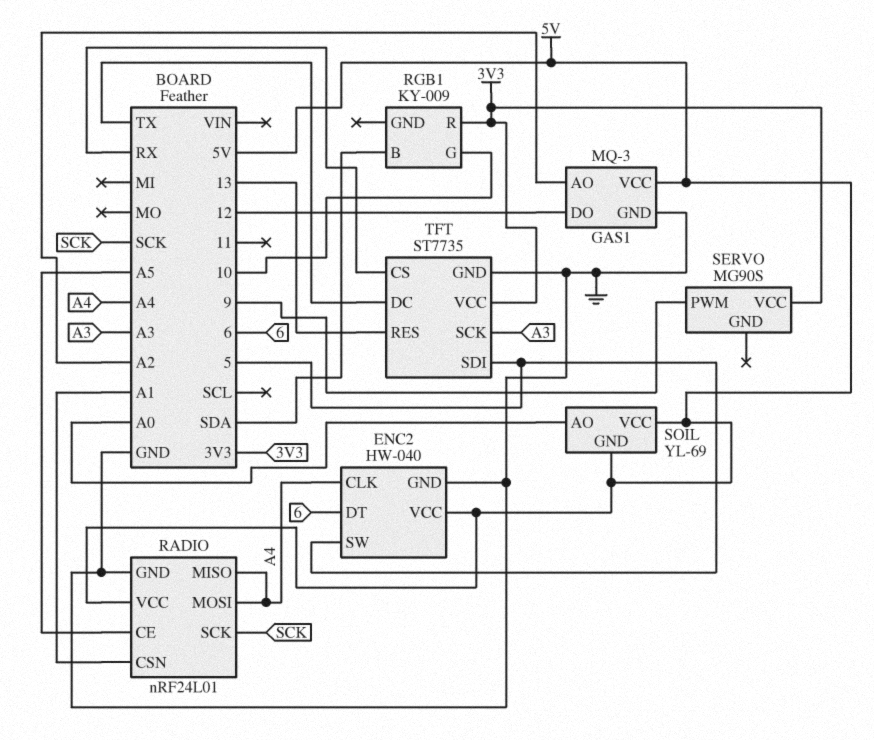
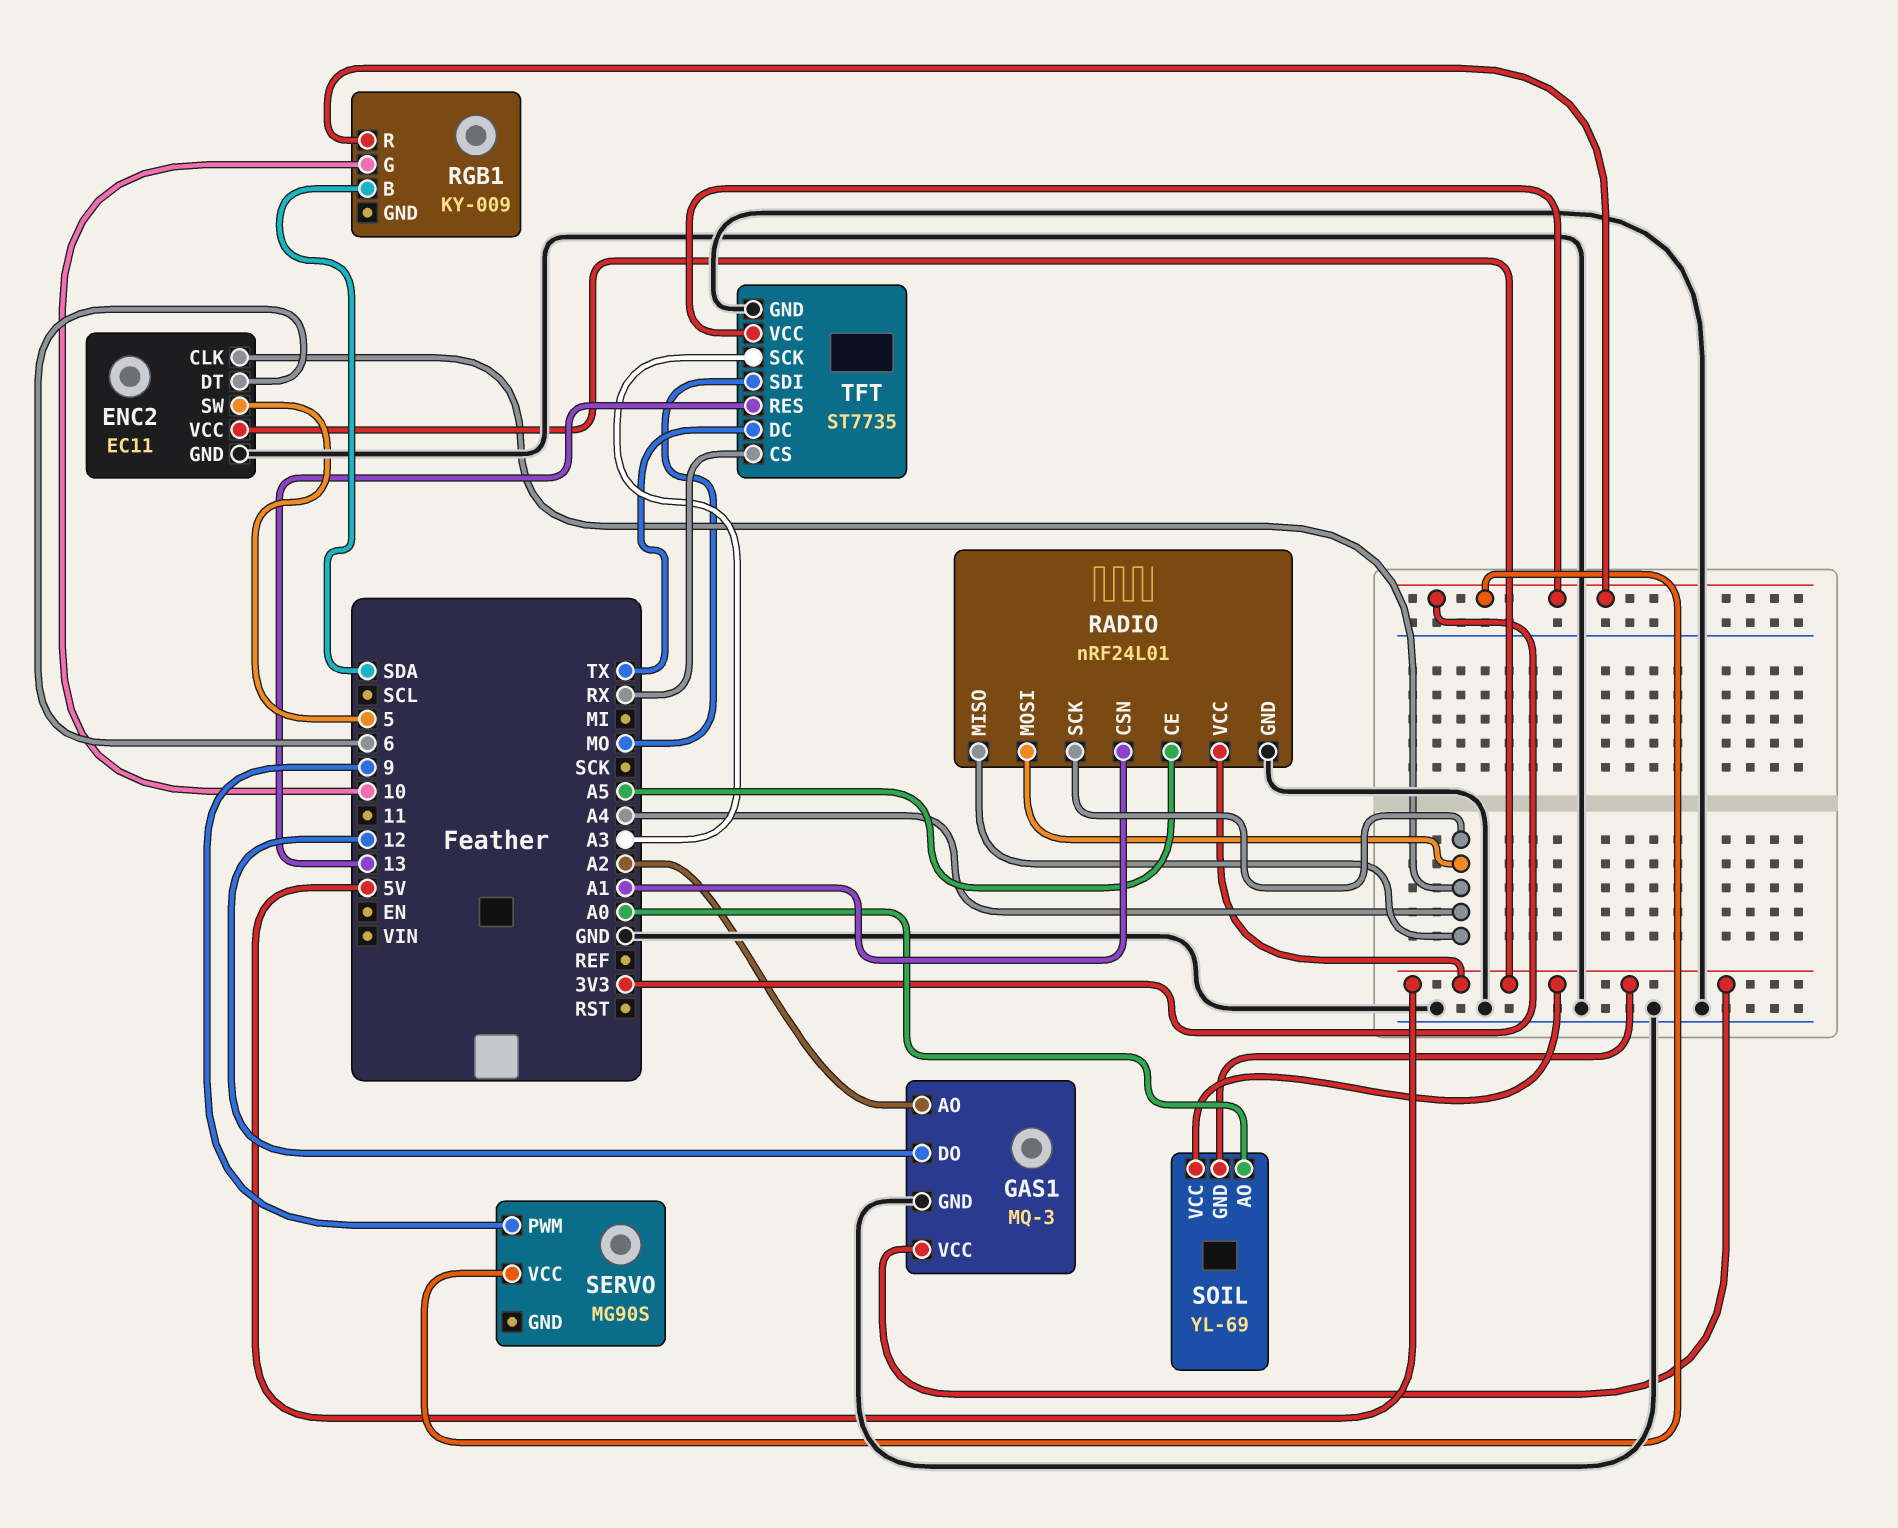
ENC2: HW-040 -> EC11
RADIO pin SCK: SCK -> A4
TFT pin SDI: 5 -> MO

